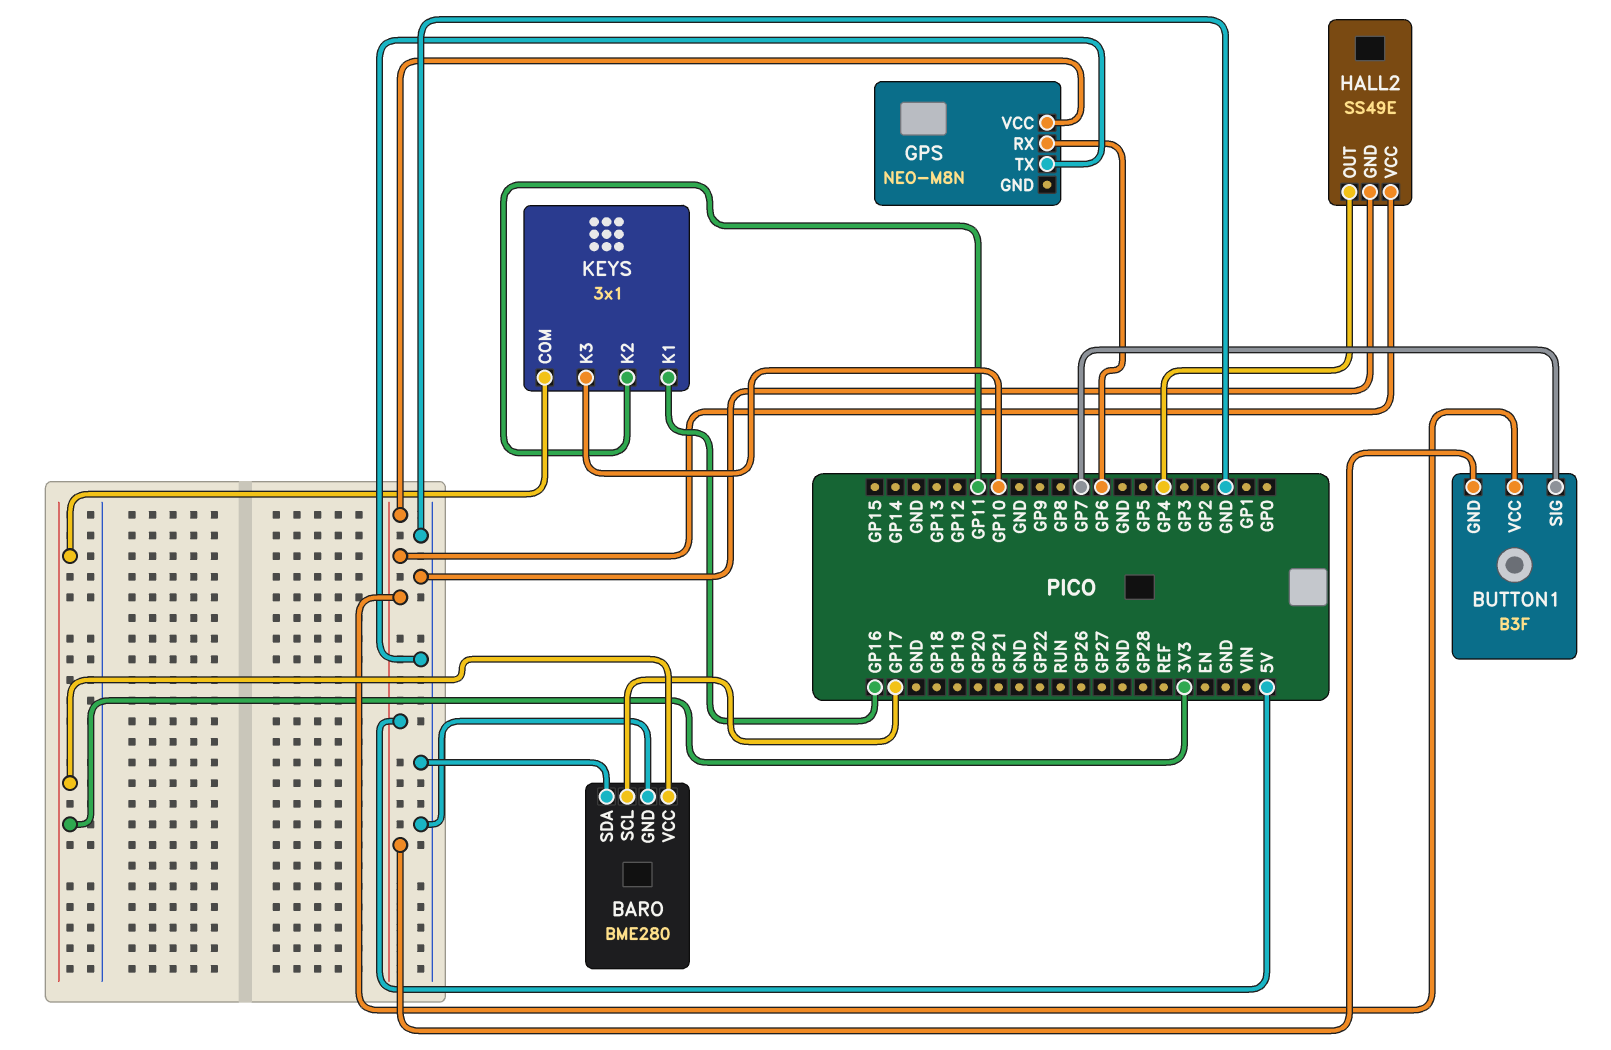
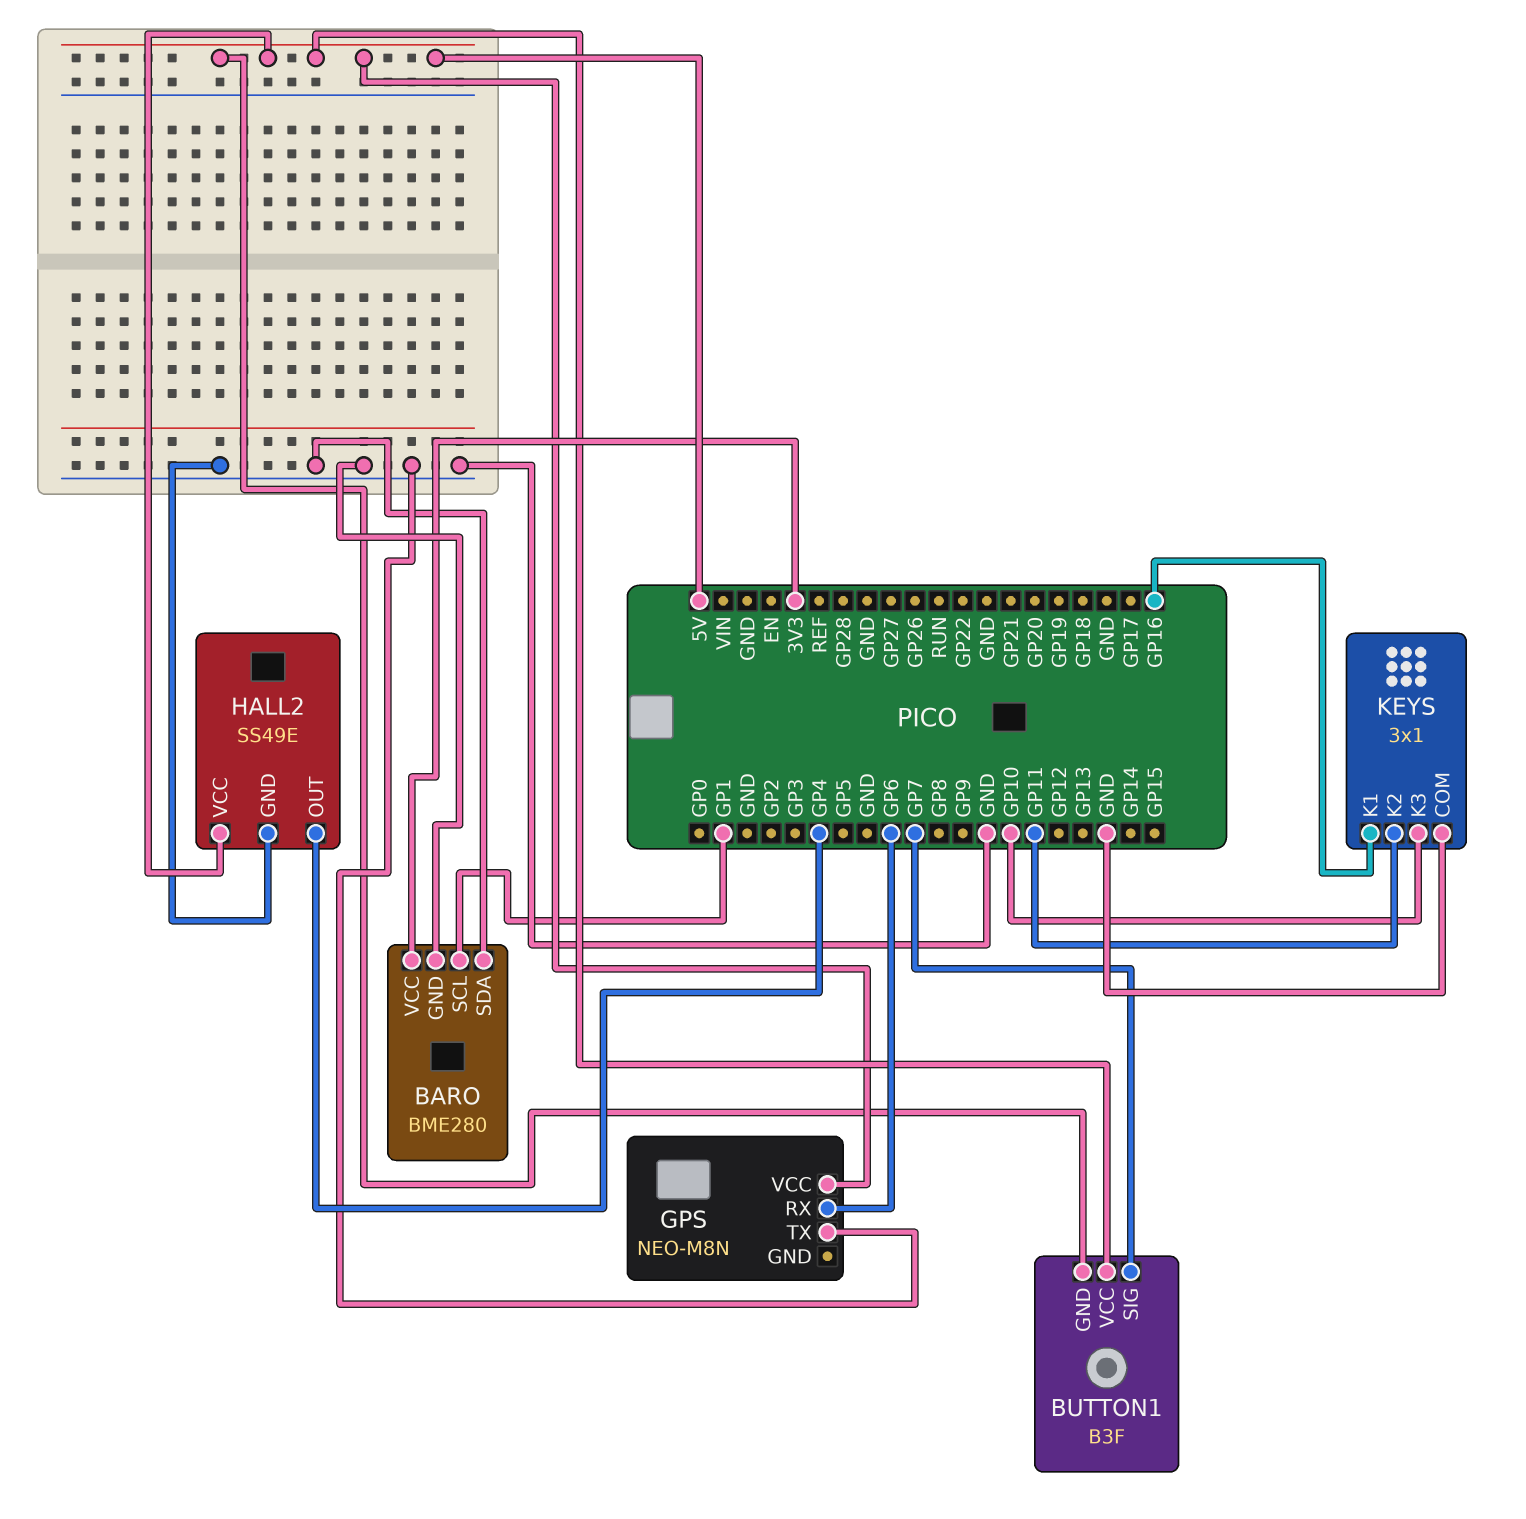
BARO pin SCL: GP17 -> GP1
KEYS pin COM: 3V3 -> GND

